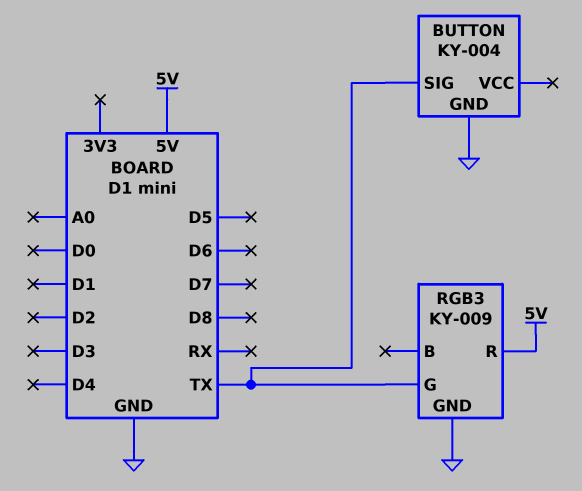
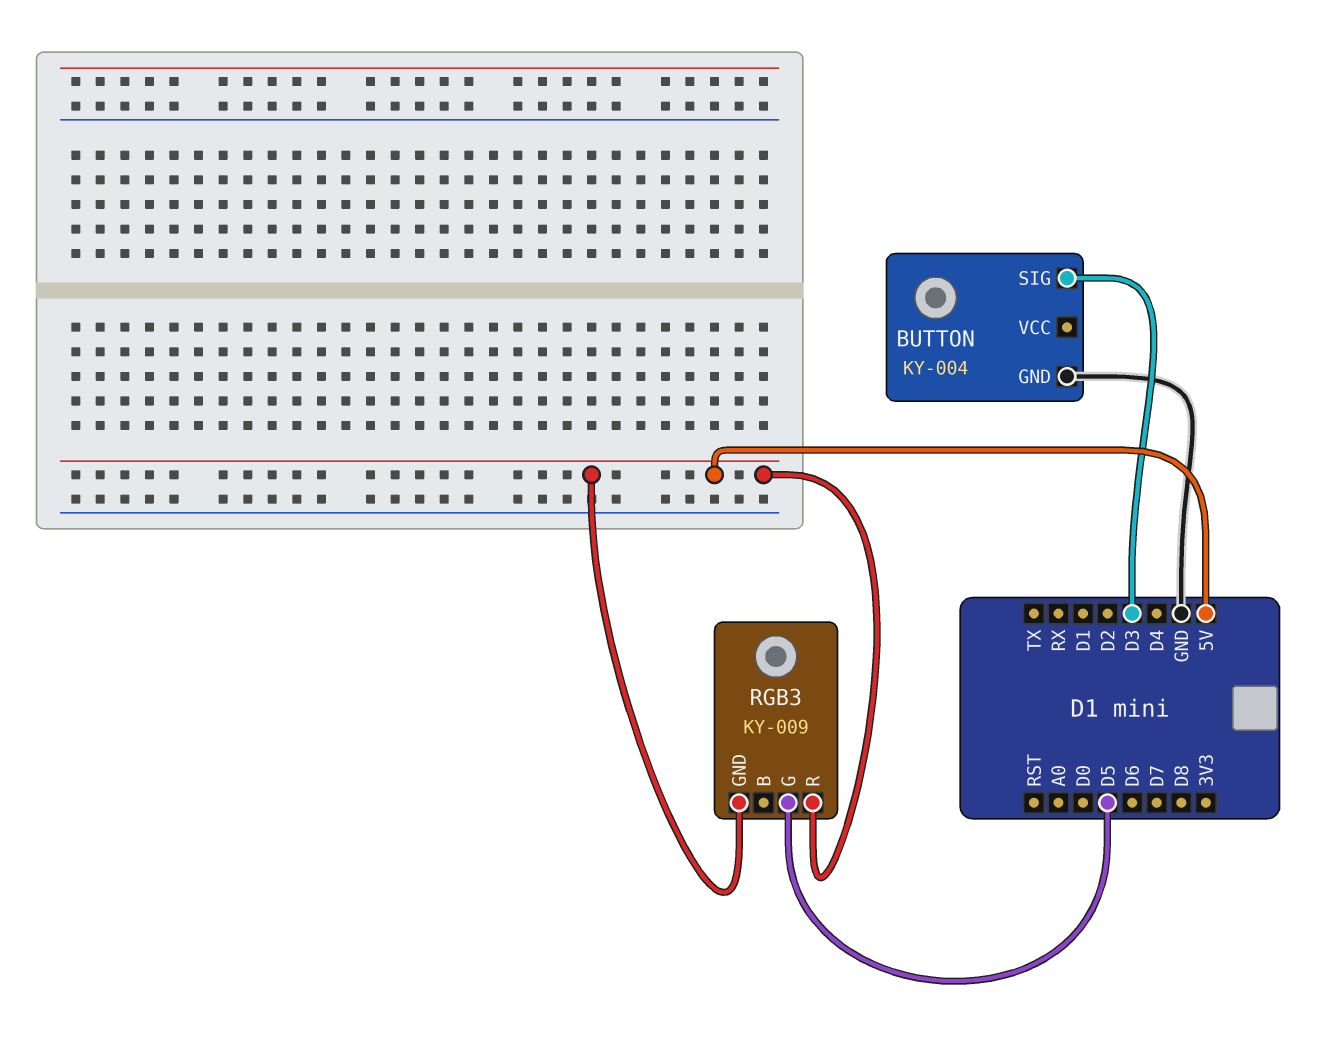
BUTTON pin SIG: TX -> D3
RGB3 pin G: TX -> D5
RGB3 pin GND: GND -> 5V

